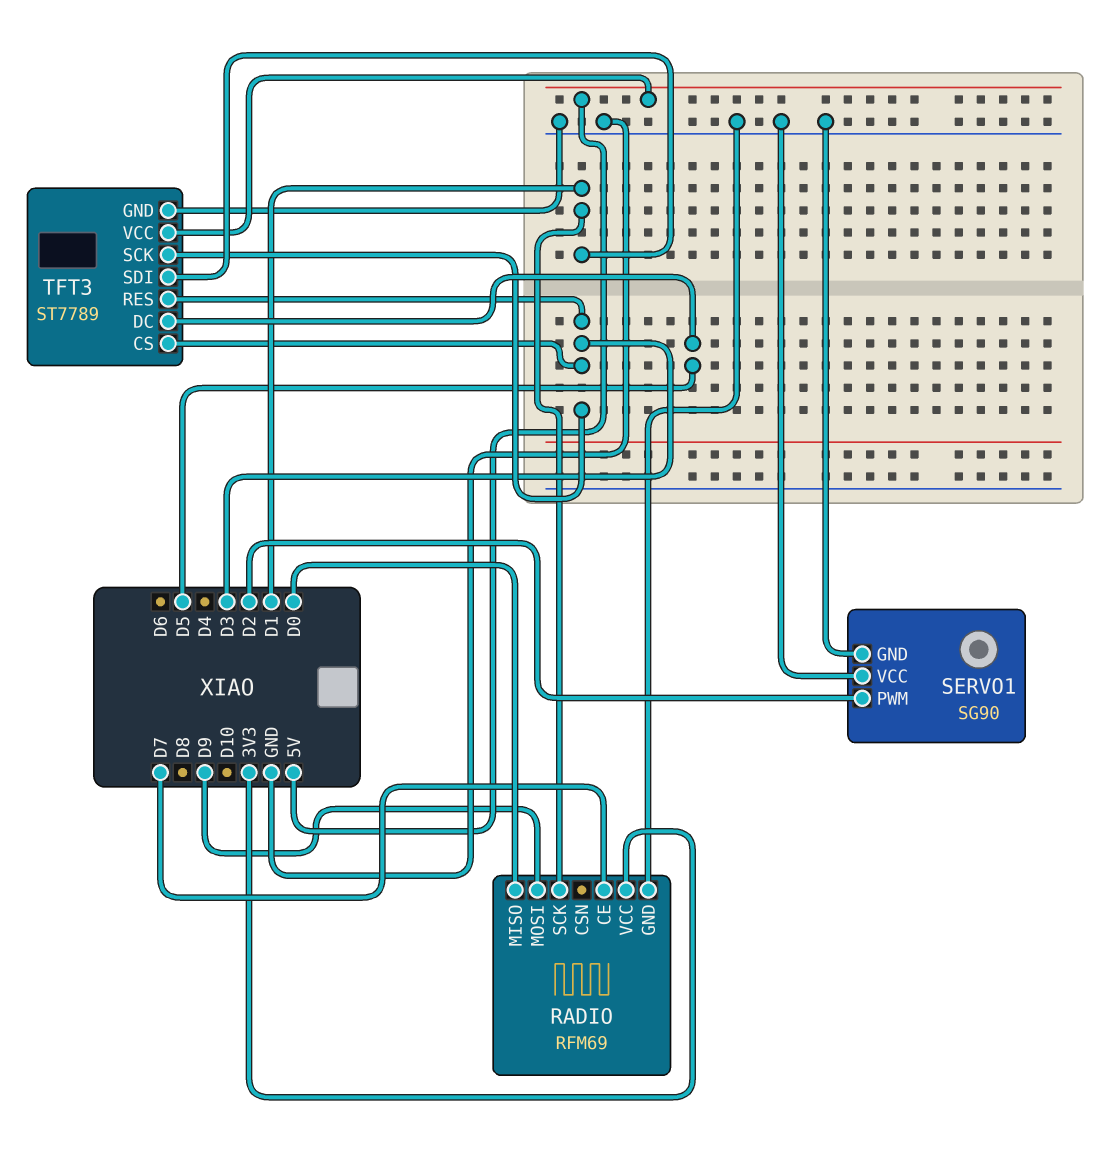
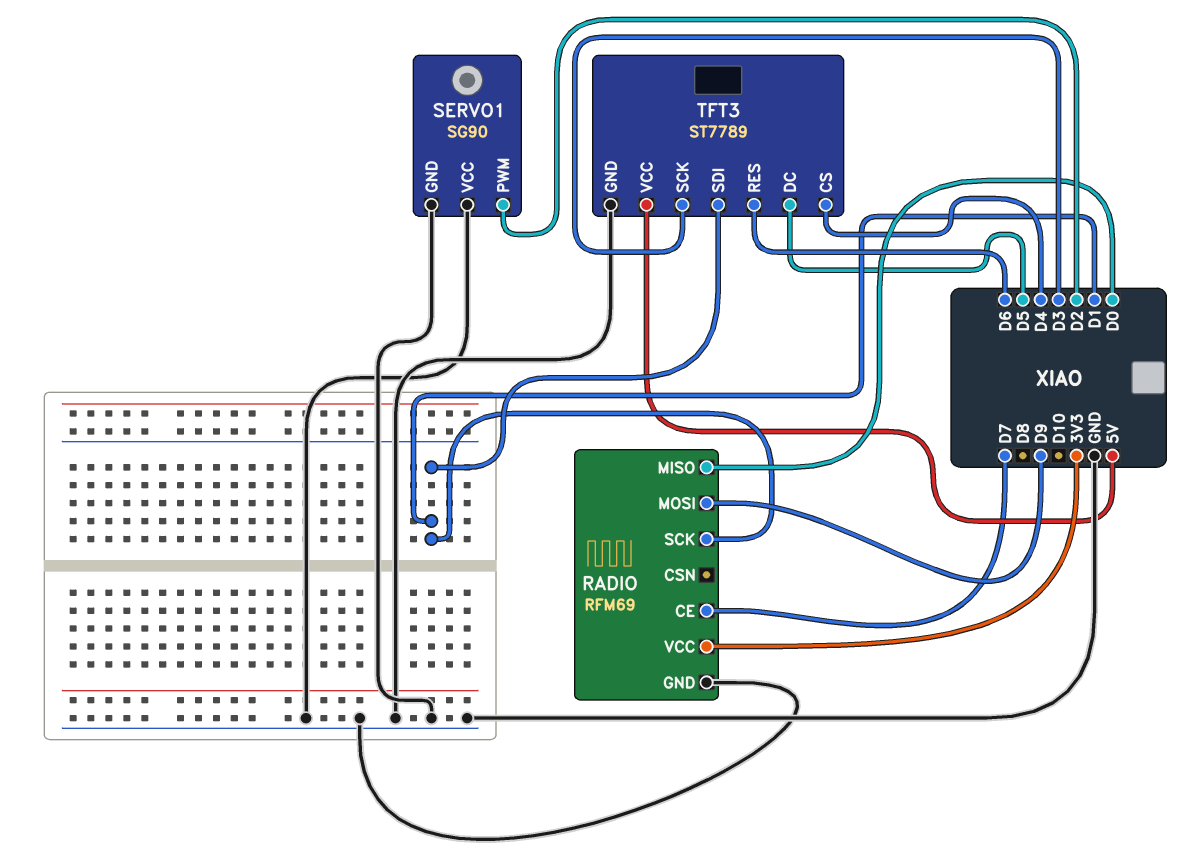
TFT3 pin CS: D3 -> D4
TFT3 pin RES: D3 -> D6

